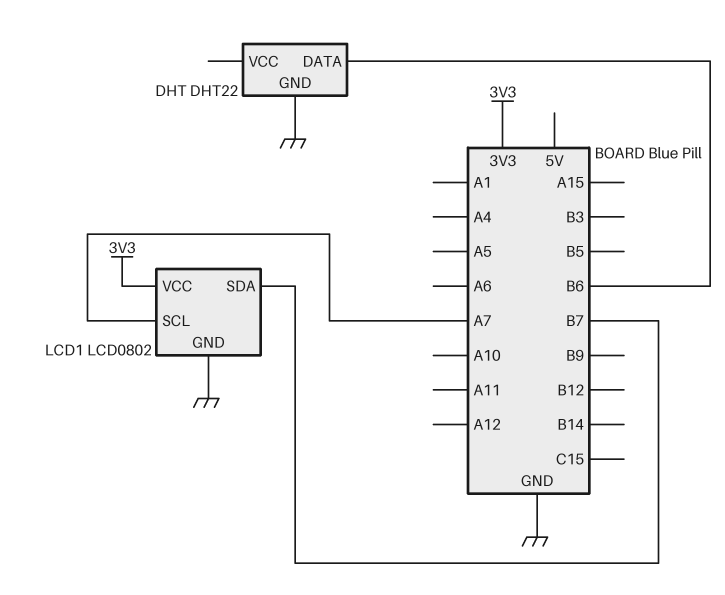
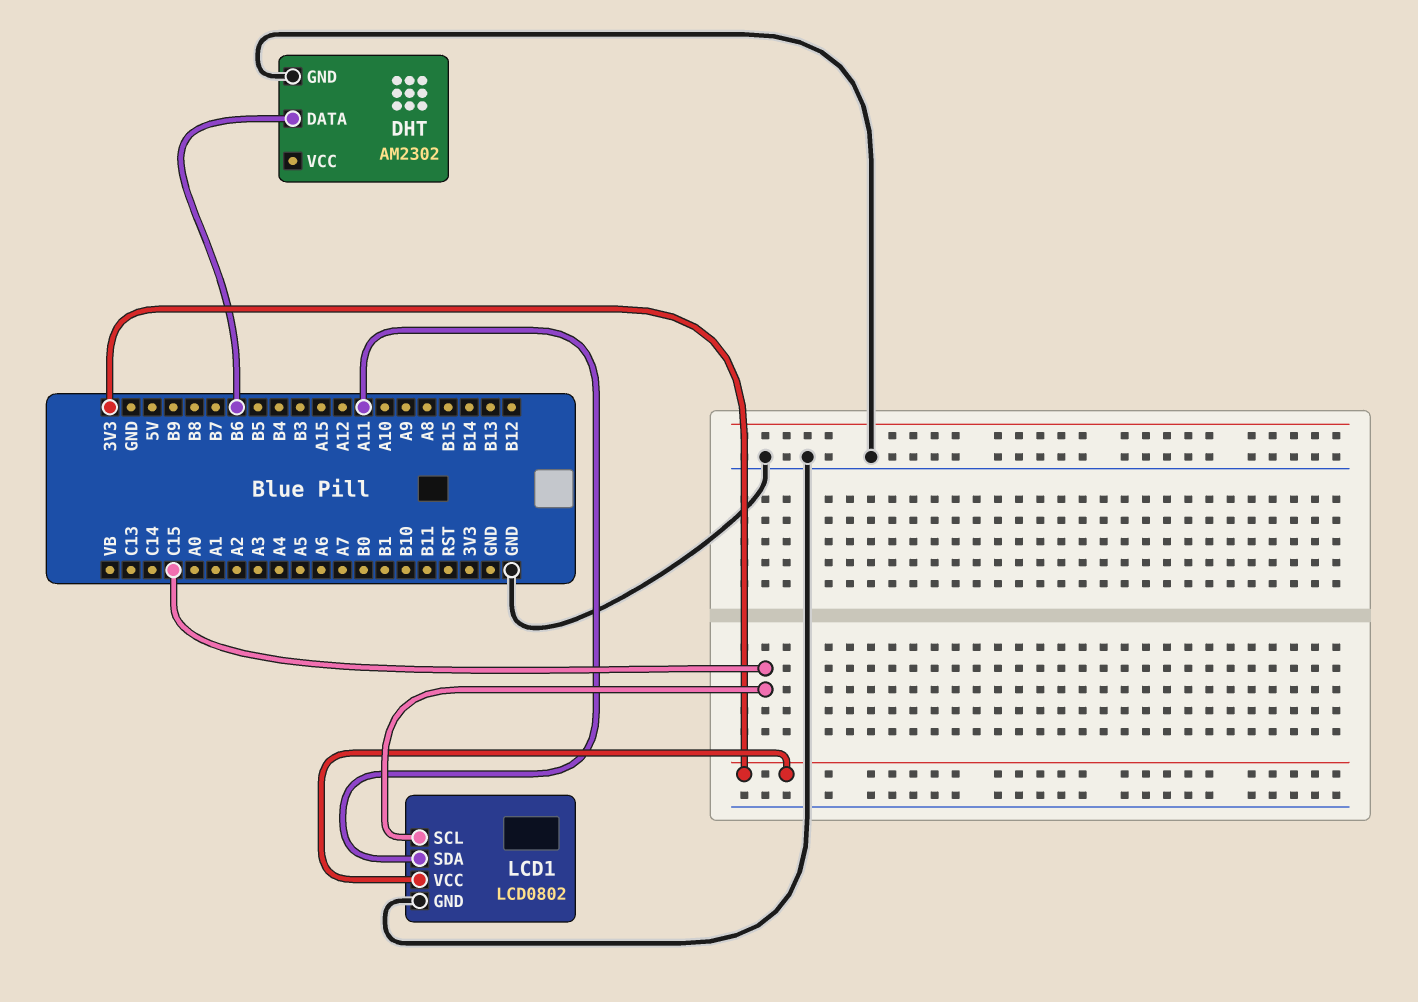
DHT: DHT22 -> AM2302
LCD1 pin SCL: A7 -> C15
LCD1 pin SDA: B7 -> A11

